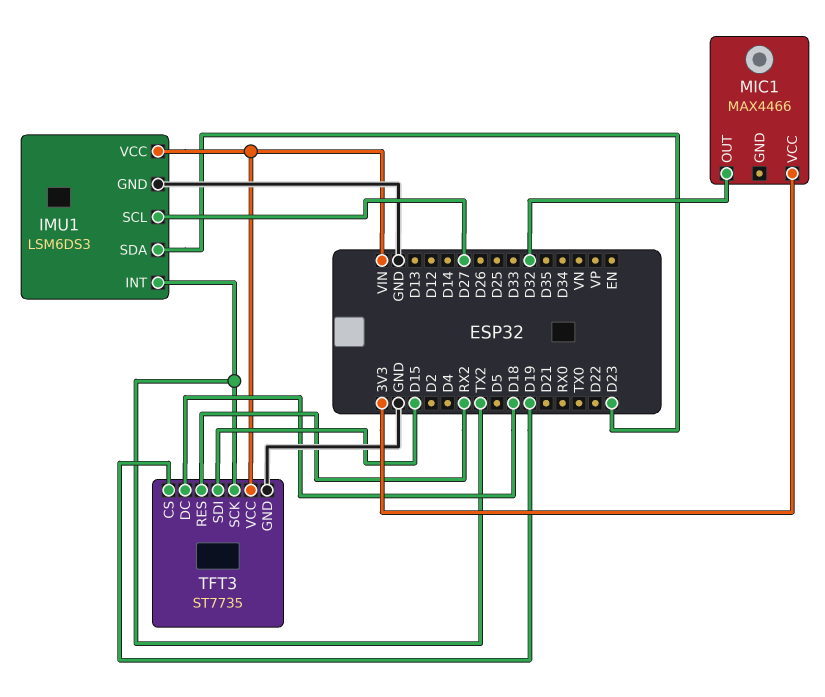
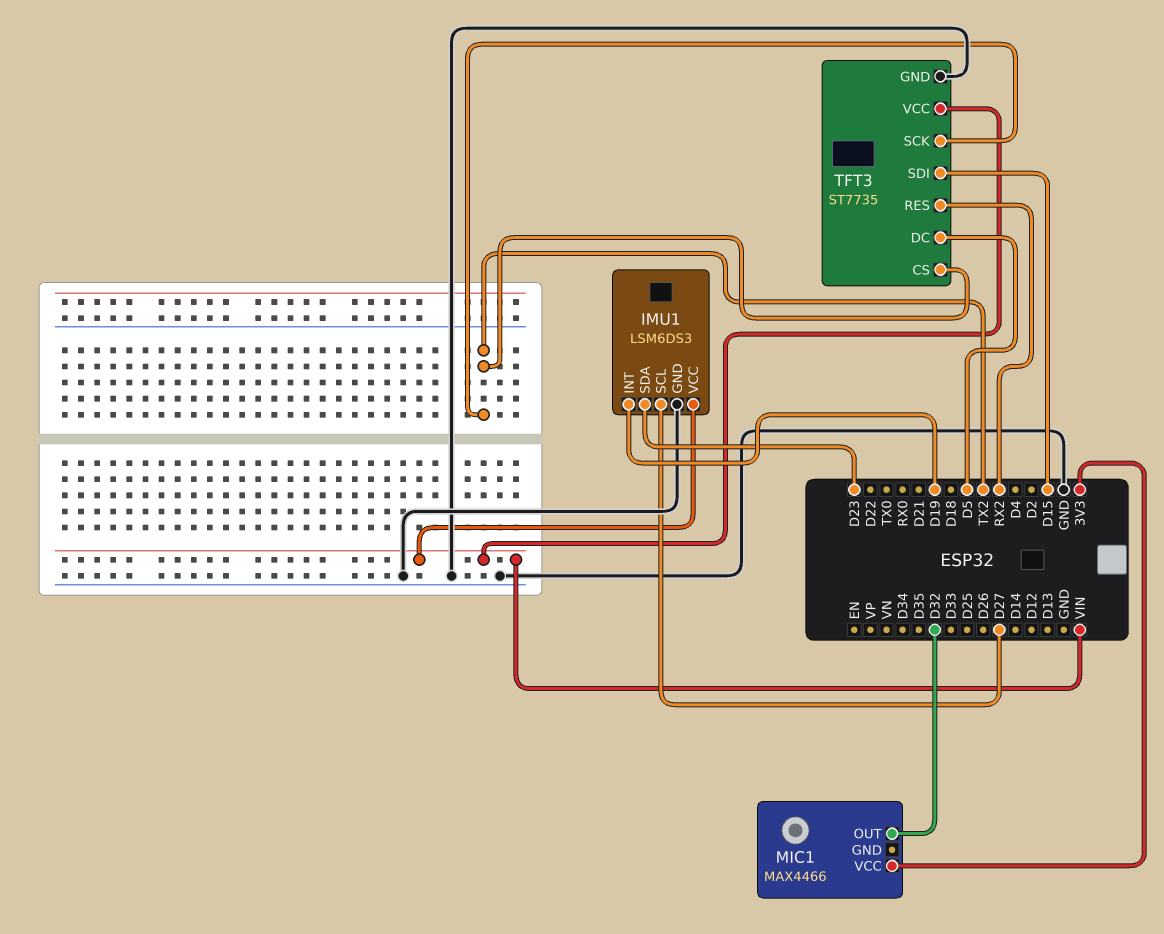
IMU1 pin INT: TX2 -> D19
TFT3 pin CS: D19 -> TX2
TFT3 pin DC: D18 -> D5

